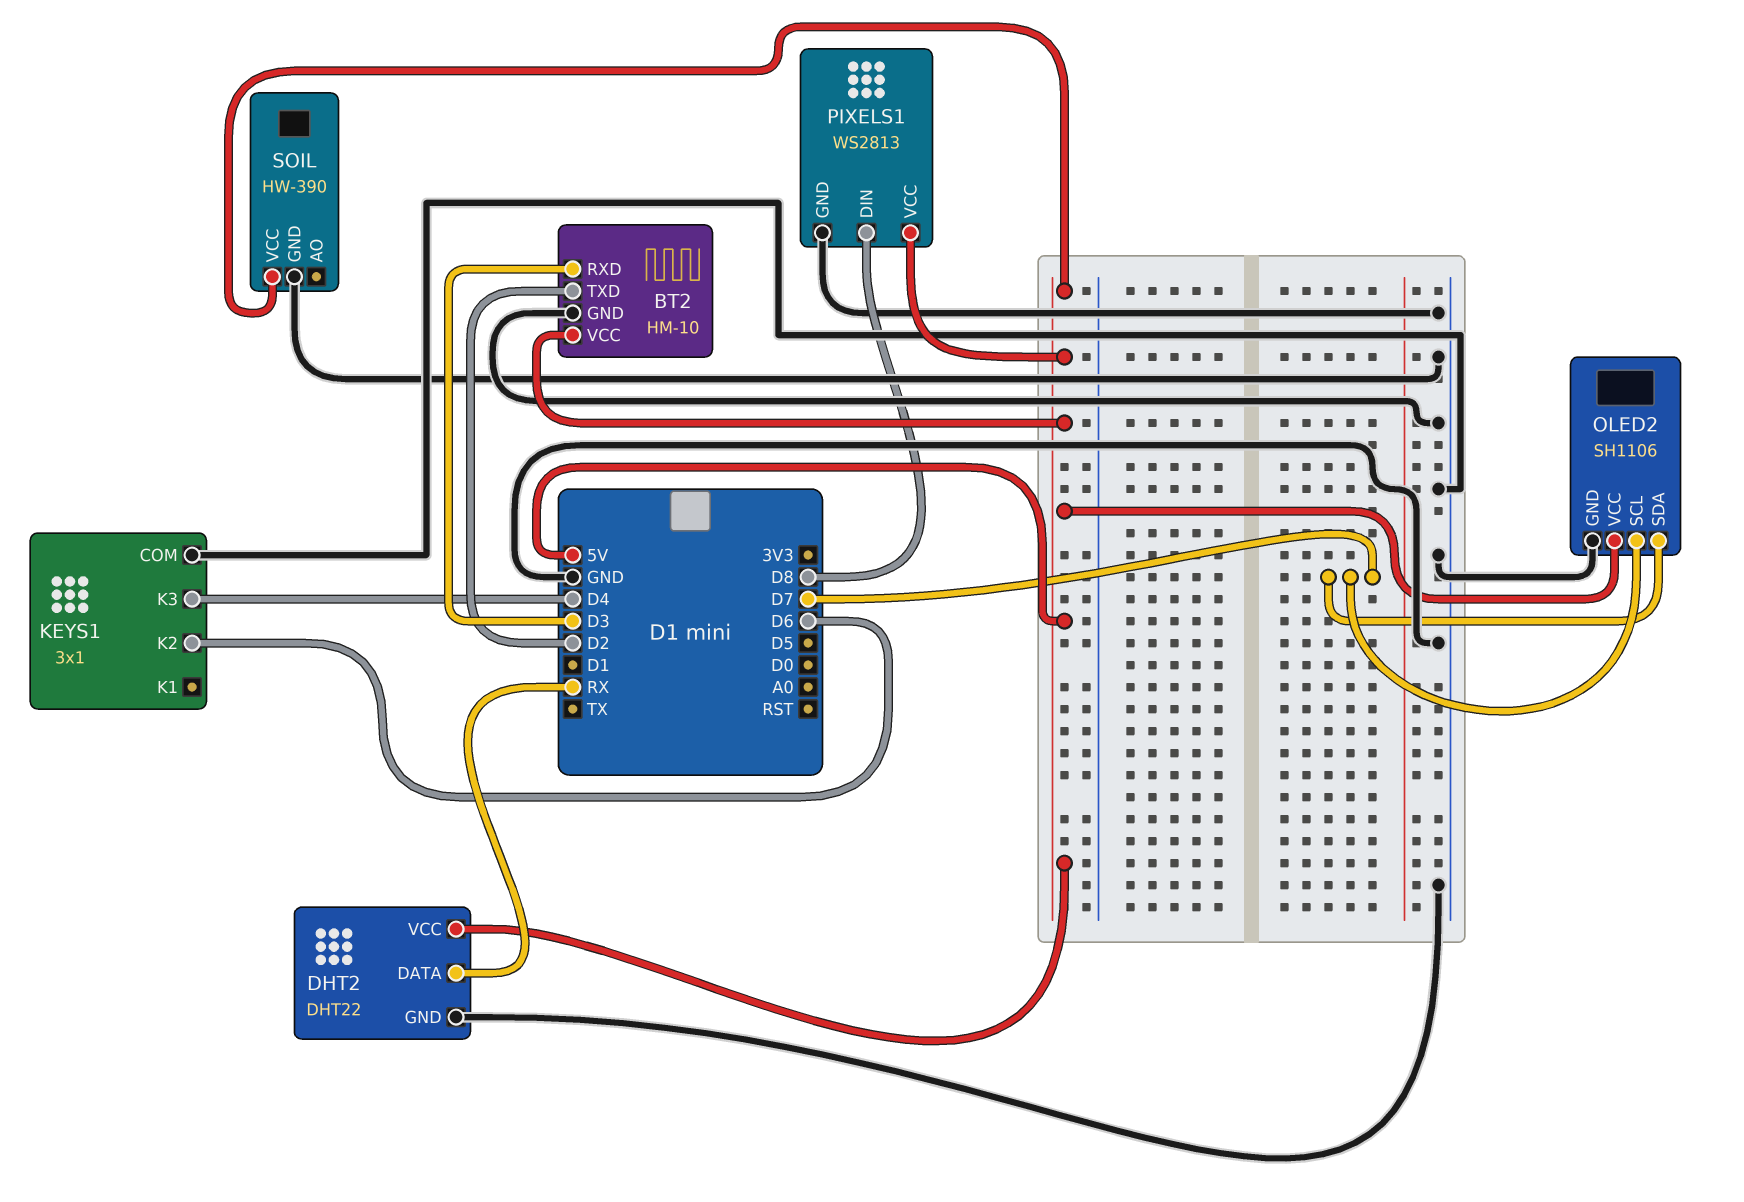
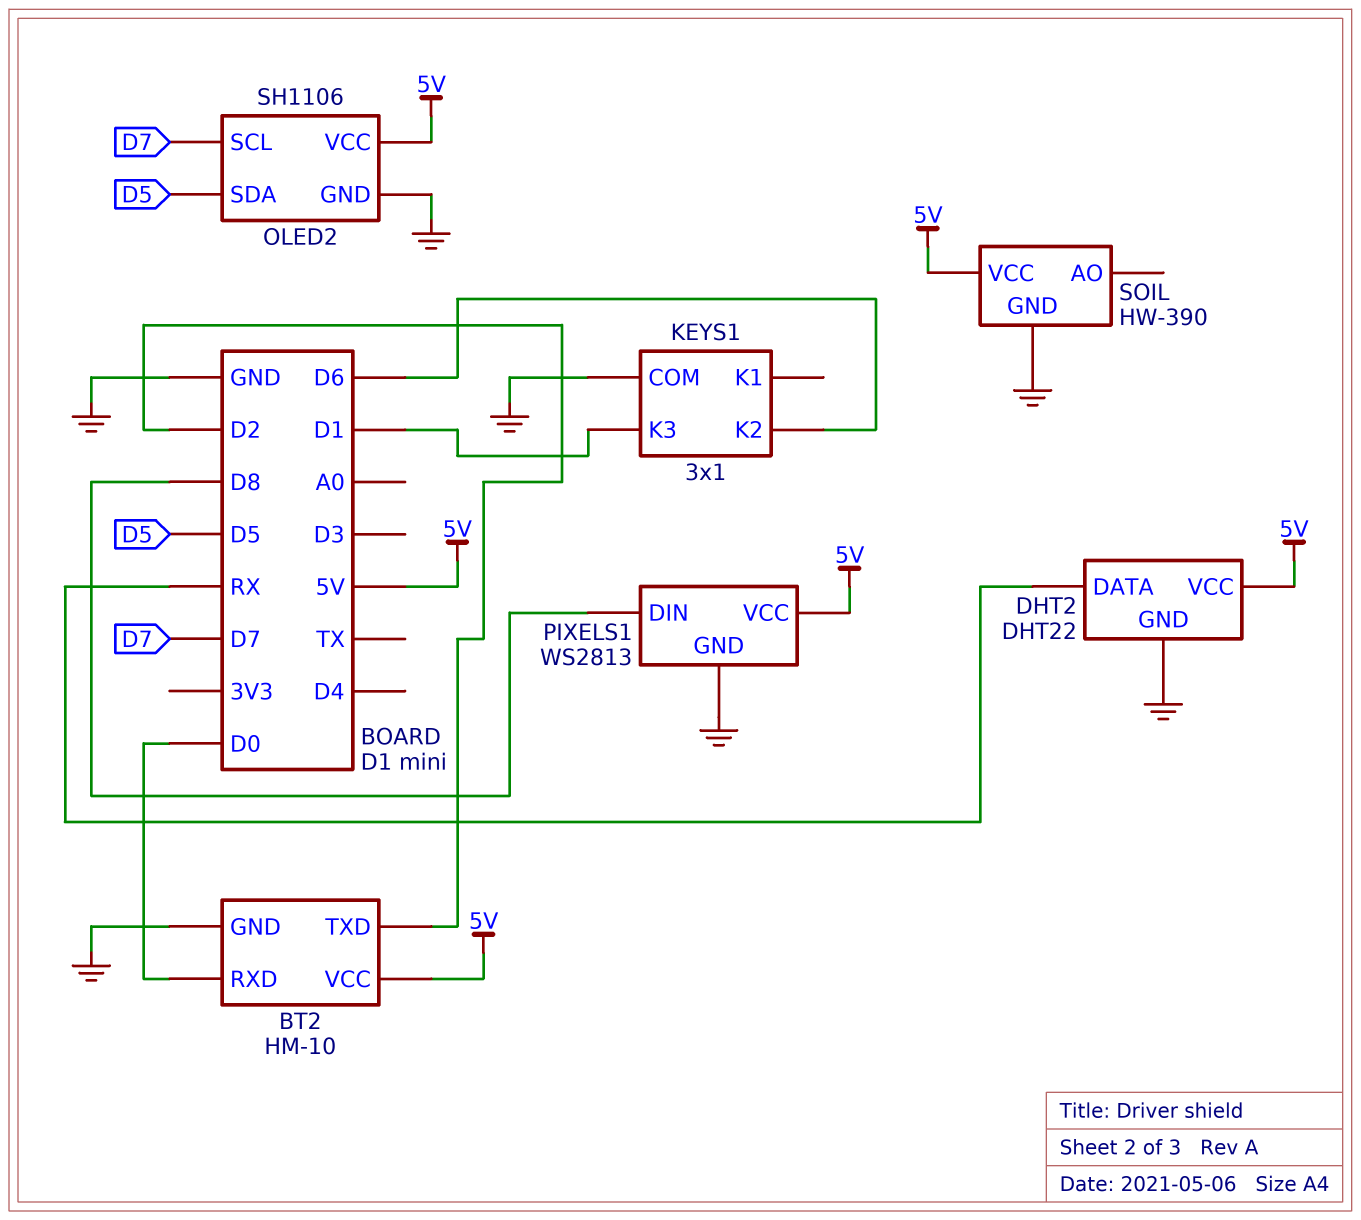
BT2 pin RXD: D3 -> D0
KEYS1 pin K3: D4 -> D1
OLED2 pin SDA: D7 -> D5

